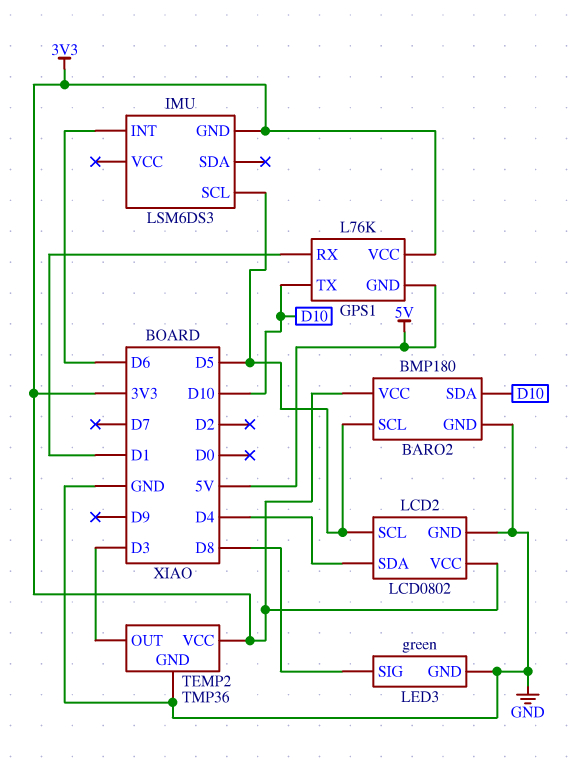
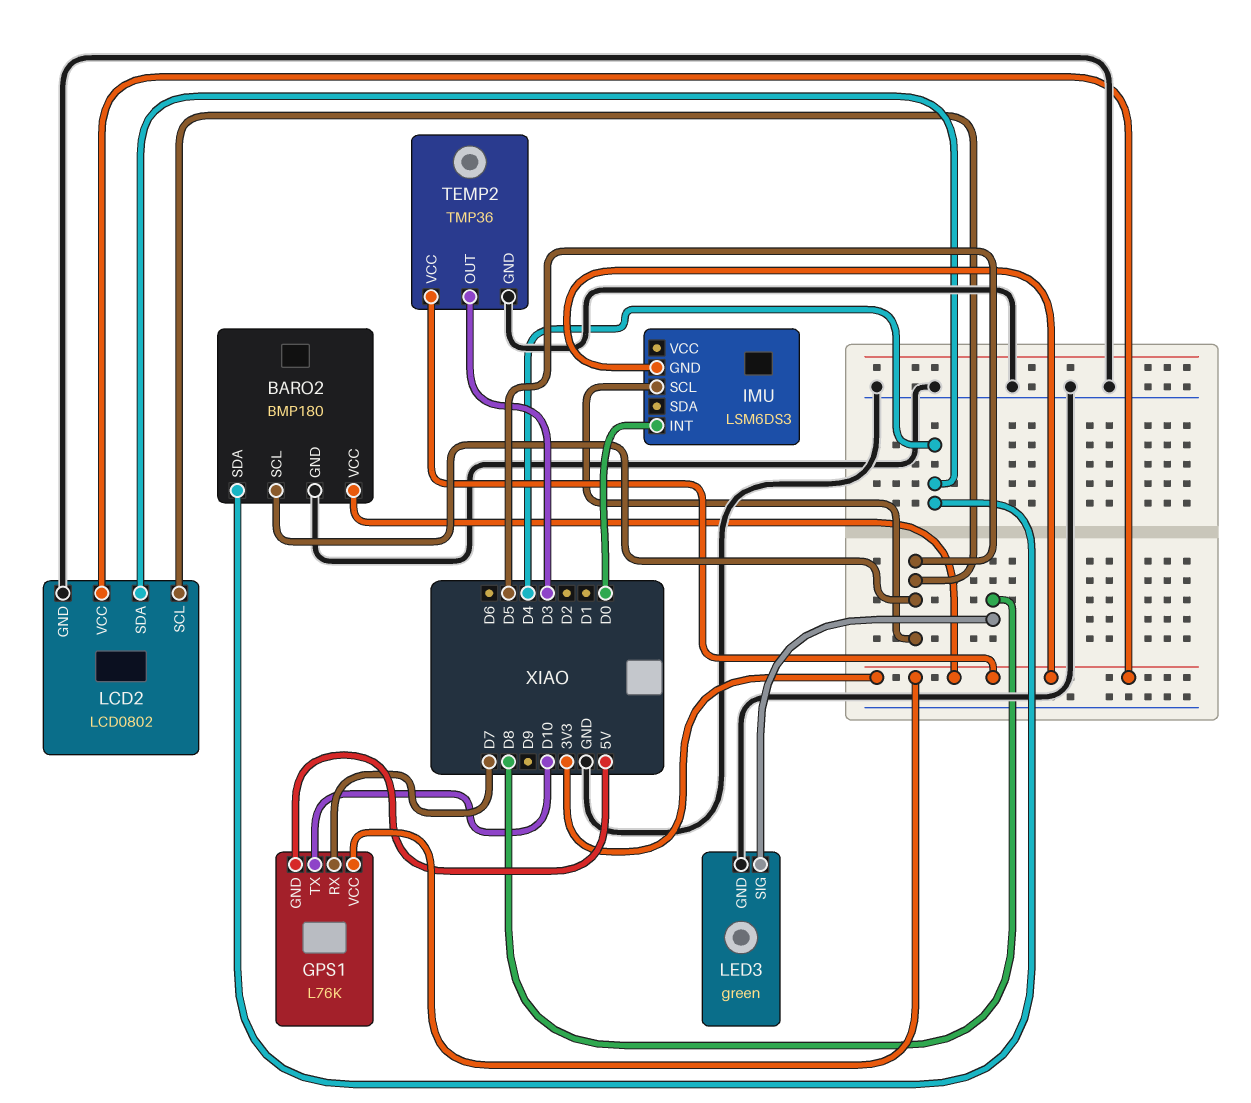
BARO2 pin SDA: D10 -> D4
GPS1 pin RX: D1 -> D7
IMU pin INT: D6 -> D0

